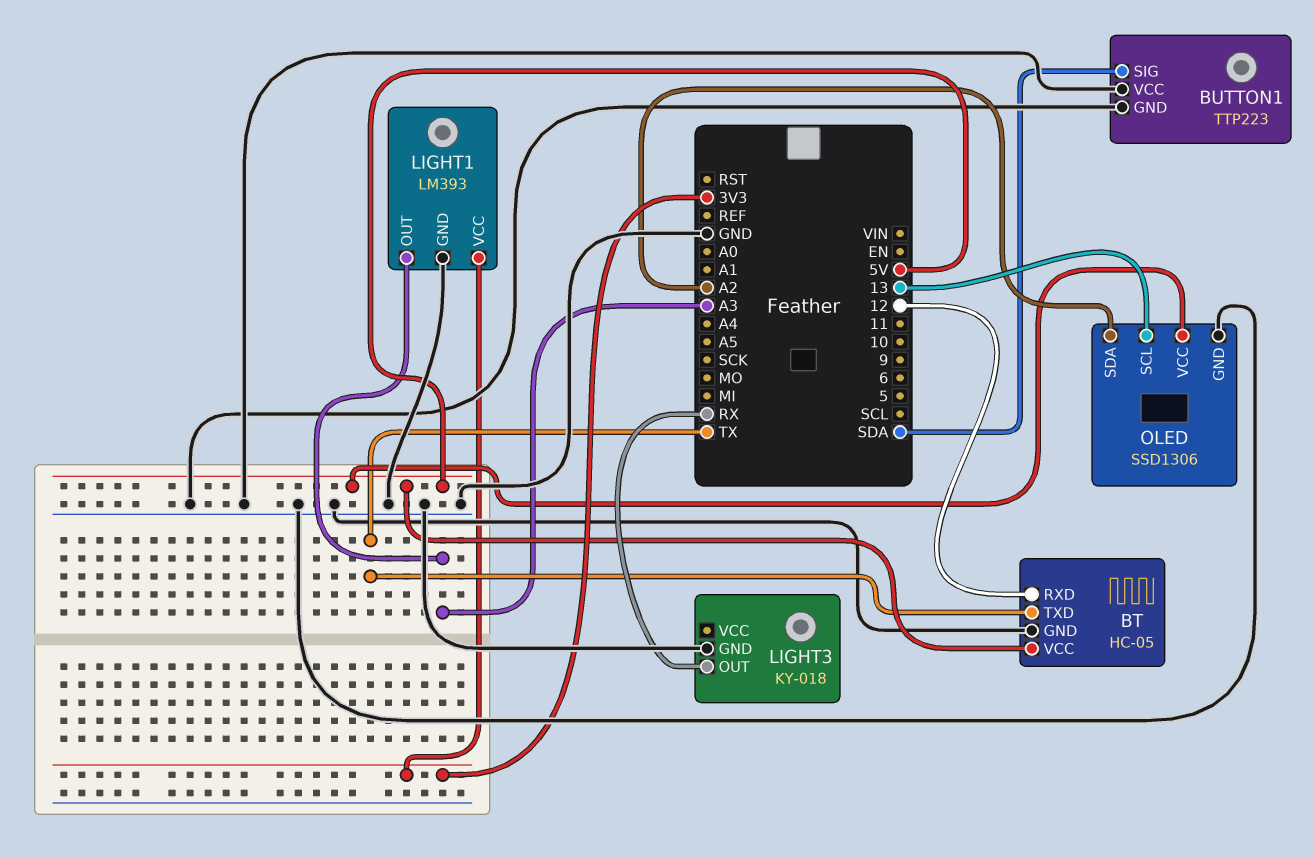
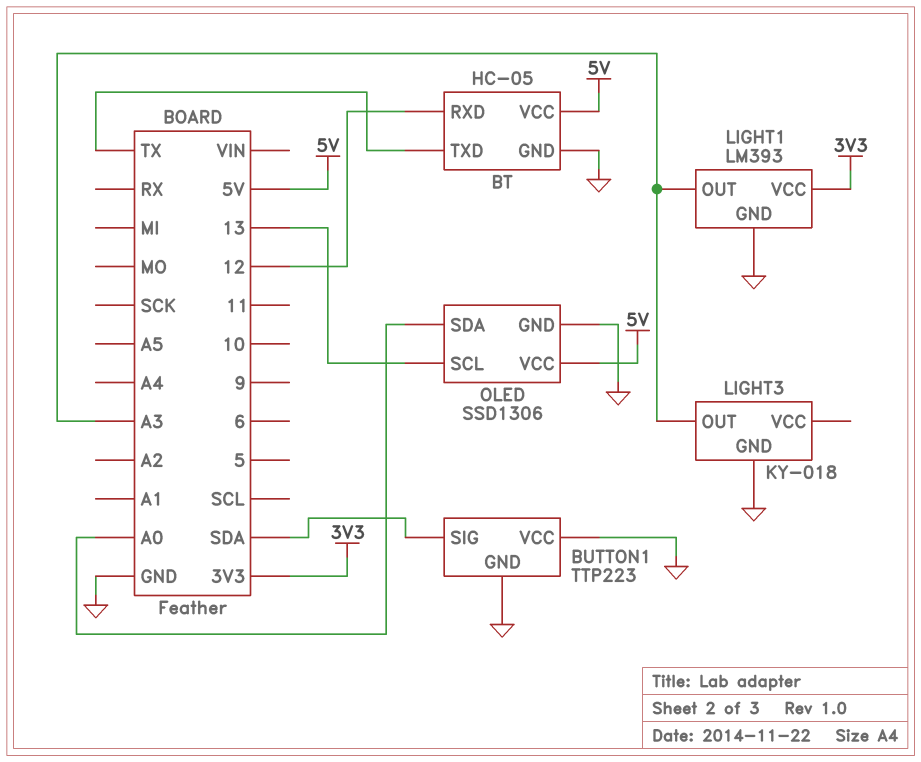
LIGHT3 pin OUT: RX -> A3
OLED pin SDA: A2 -> A0

